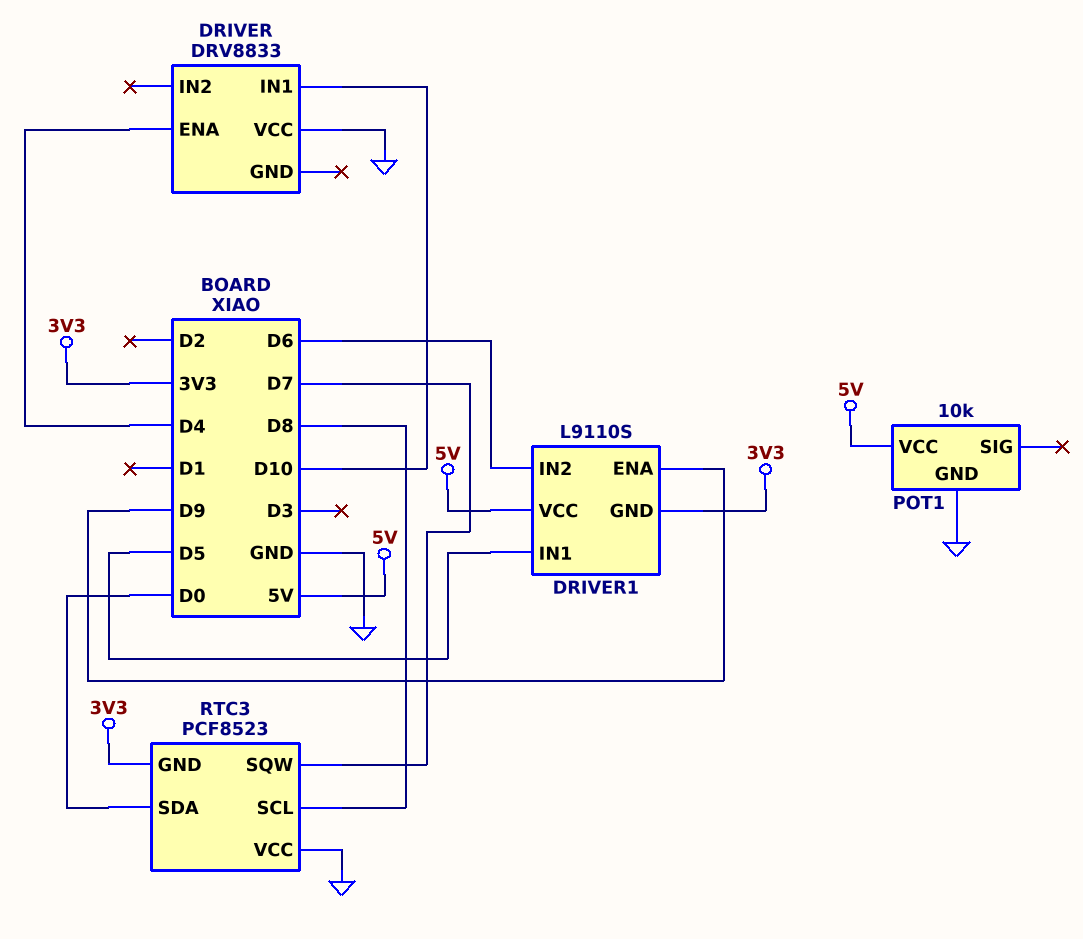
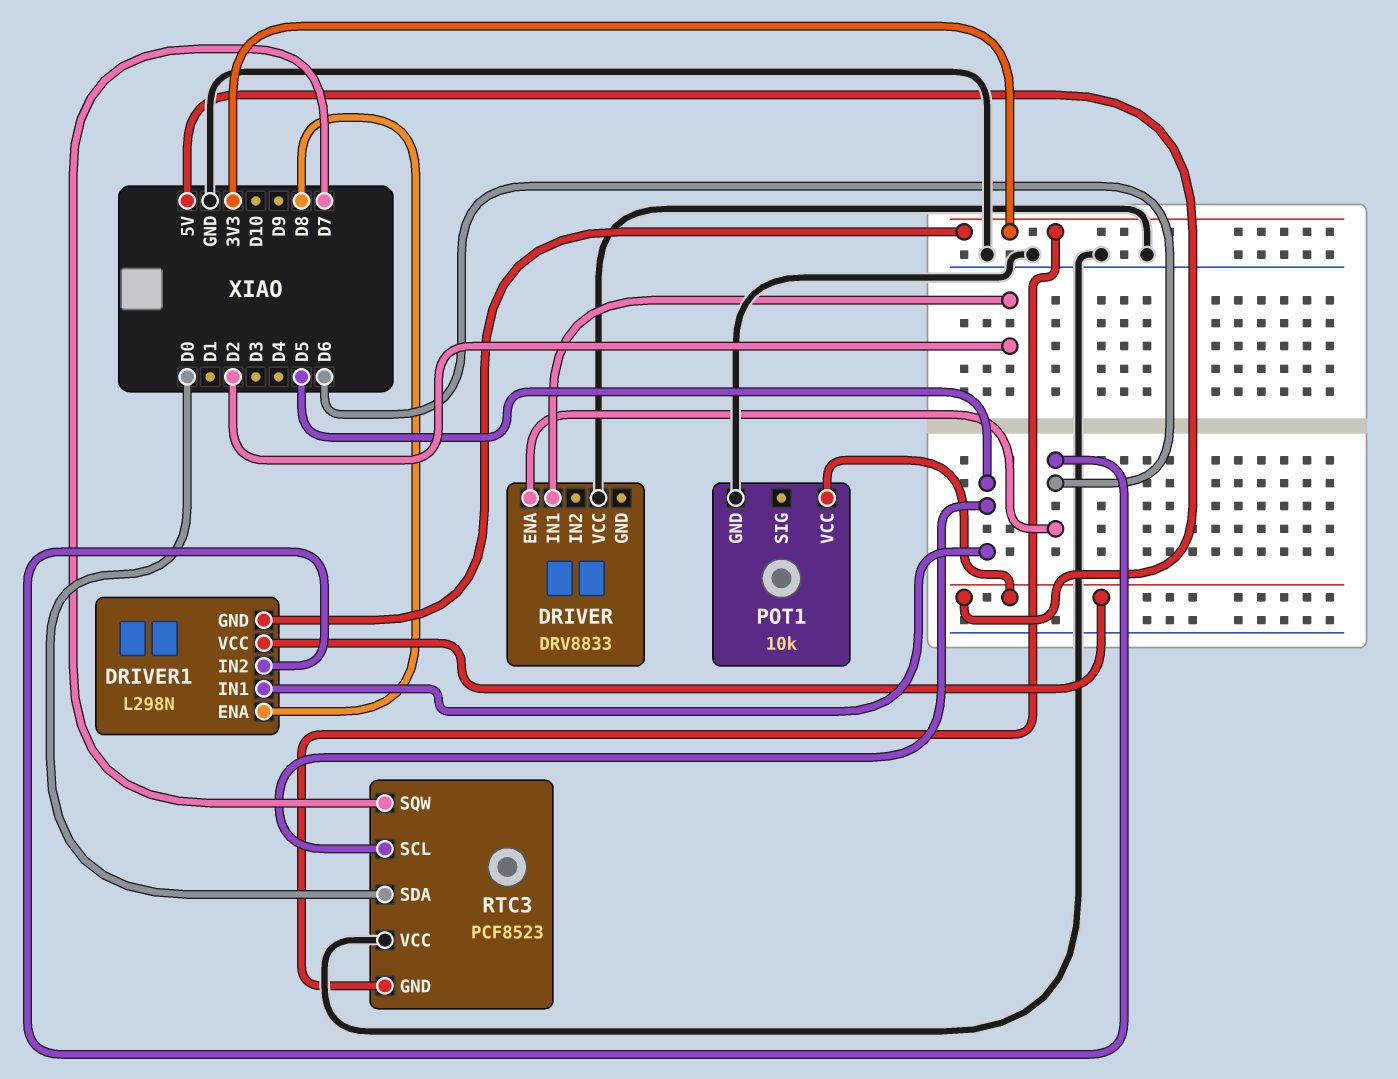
DRIVER pin ENA: D4 -> D6
DRIVER pin IN1: D10 -> D2
DRIVER1: L9110S -> L298N
DRIVER1 pin ENA: D9 -> D8
RTC3 pin SCL: D8 -> D5

